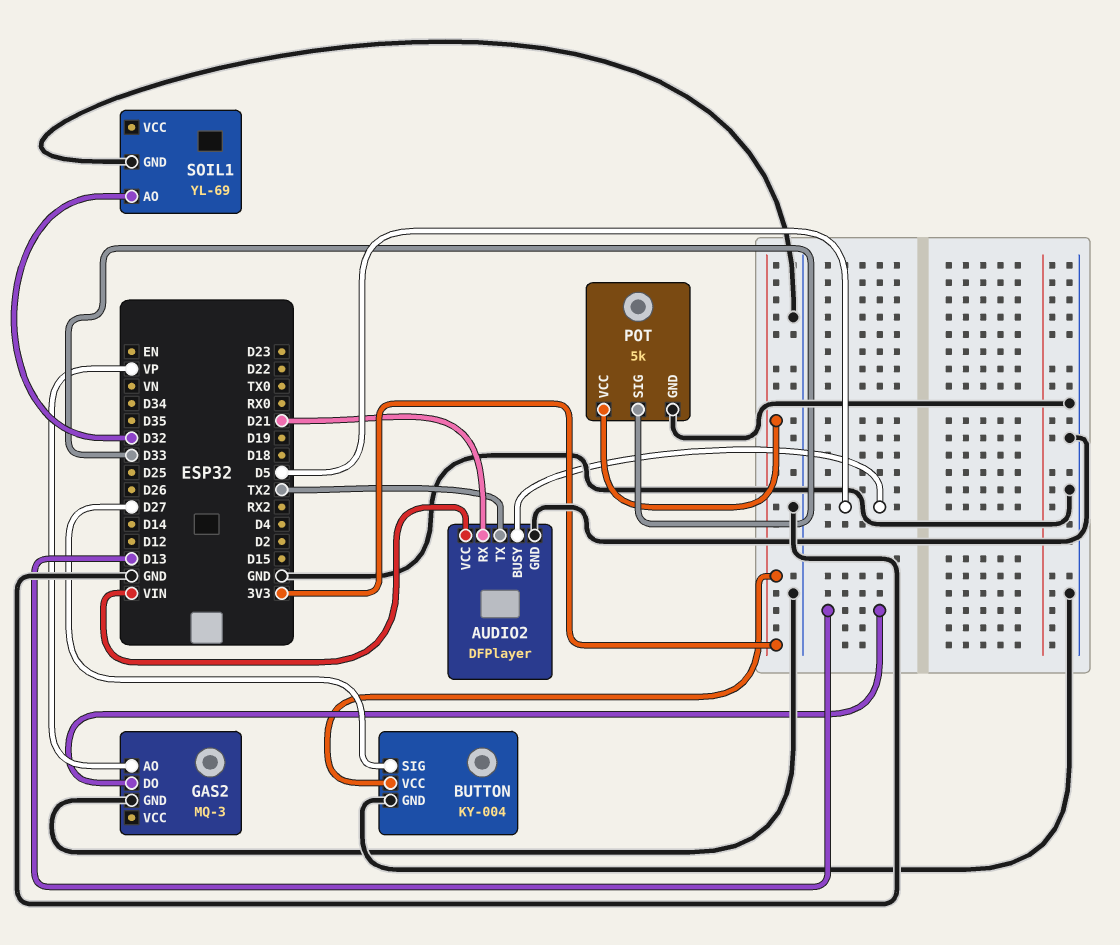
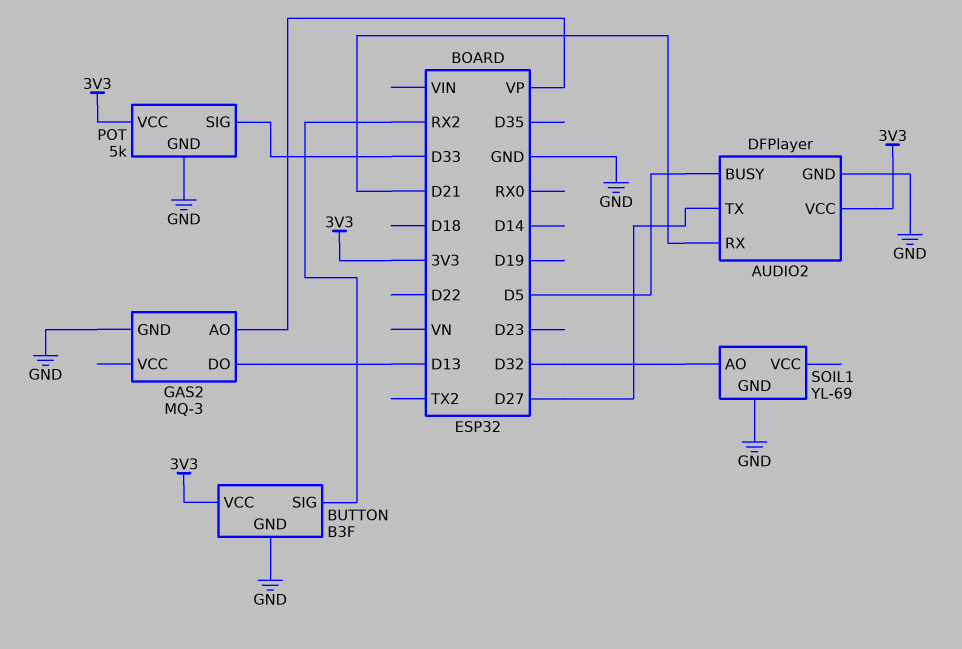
AUDIO2 pin TX: TX2 -> D27
AUDIO2 pin VCC: VIN -> 3V3
BUTTON: KY-004 -> B3F
BUTTON pin SIG: D27 -> RX2

